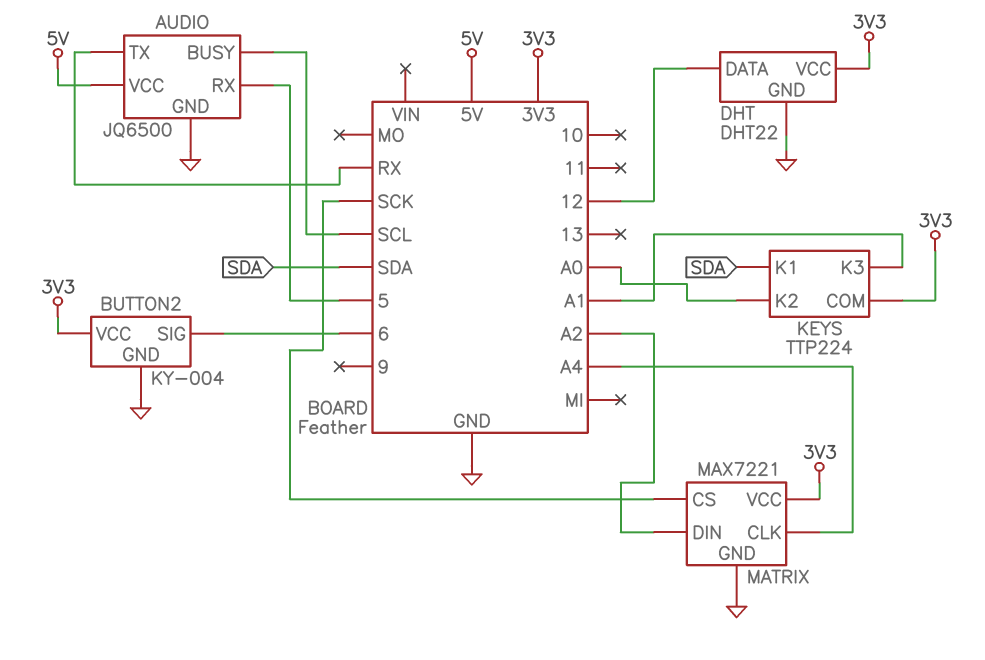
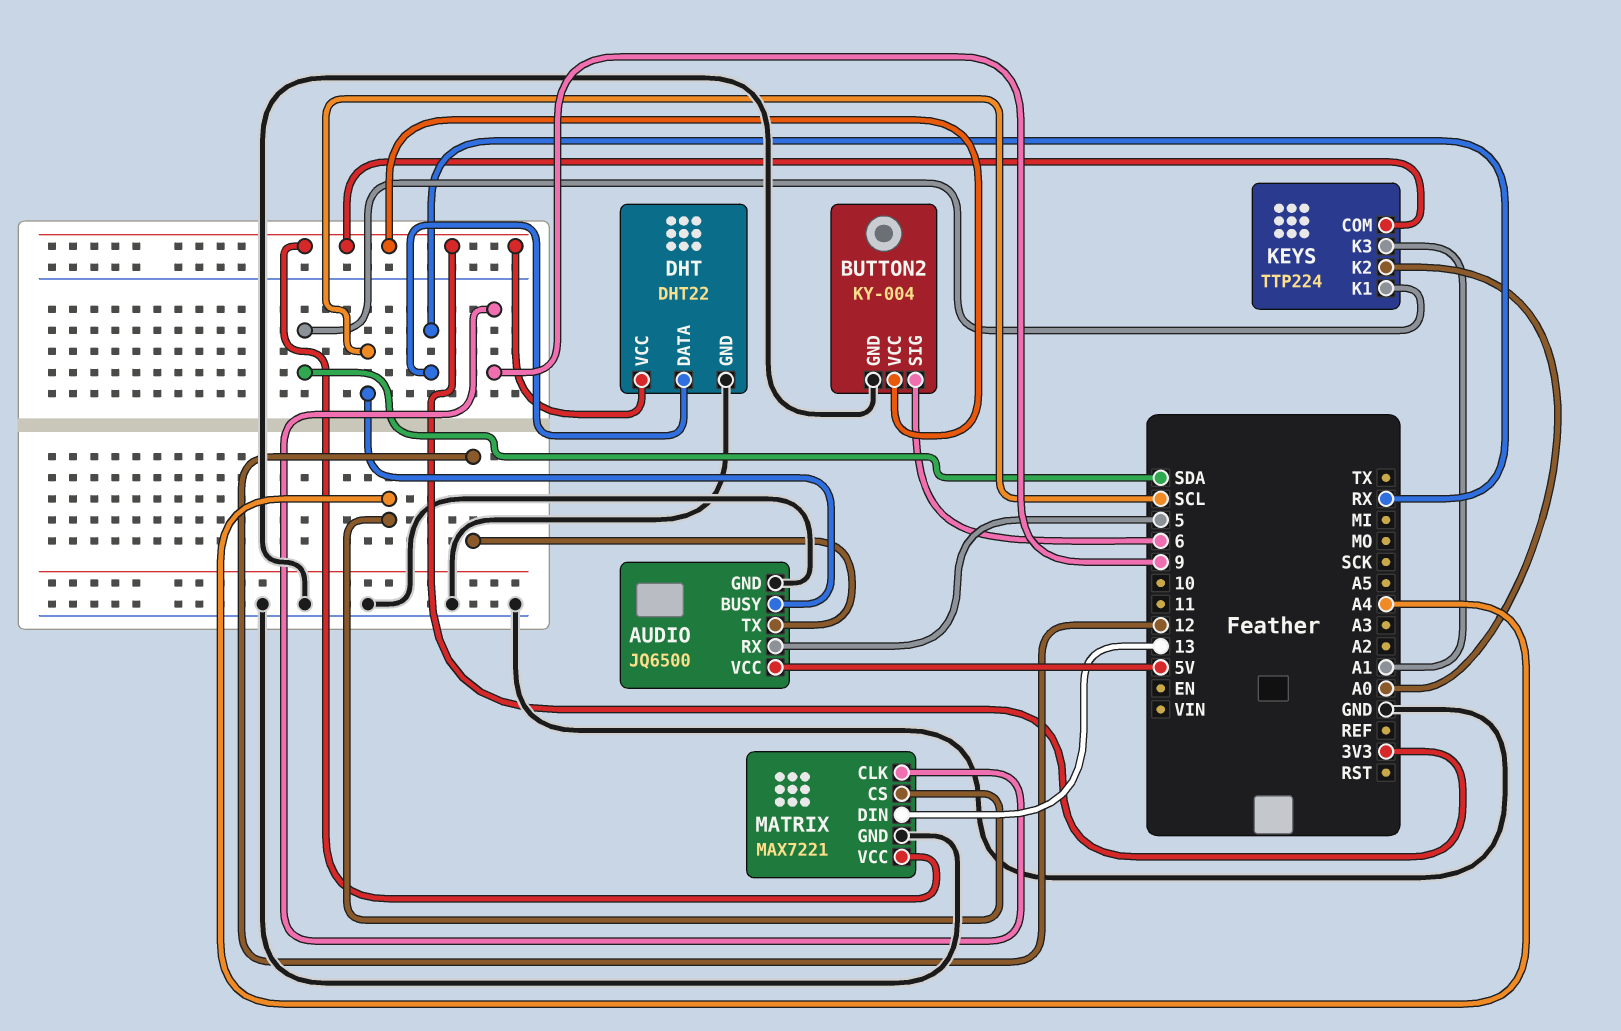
AUDIO pin TX: RX -> 12
DHT pin DATA: 12 -> RX
MATRIX pin CLK: A4 -> 9
MATRIX pin CS: SCK -> A4
MATRIX pin DIN: A2 -> 13

